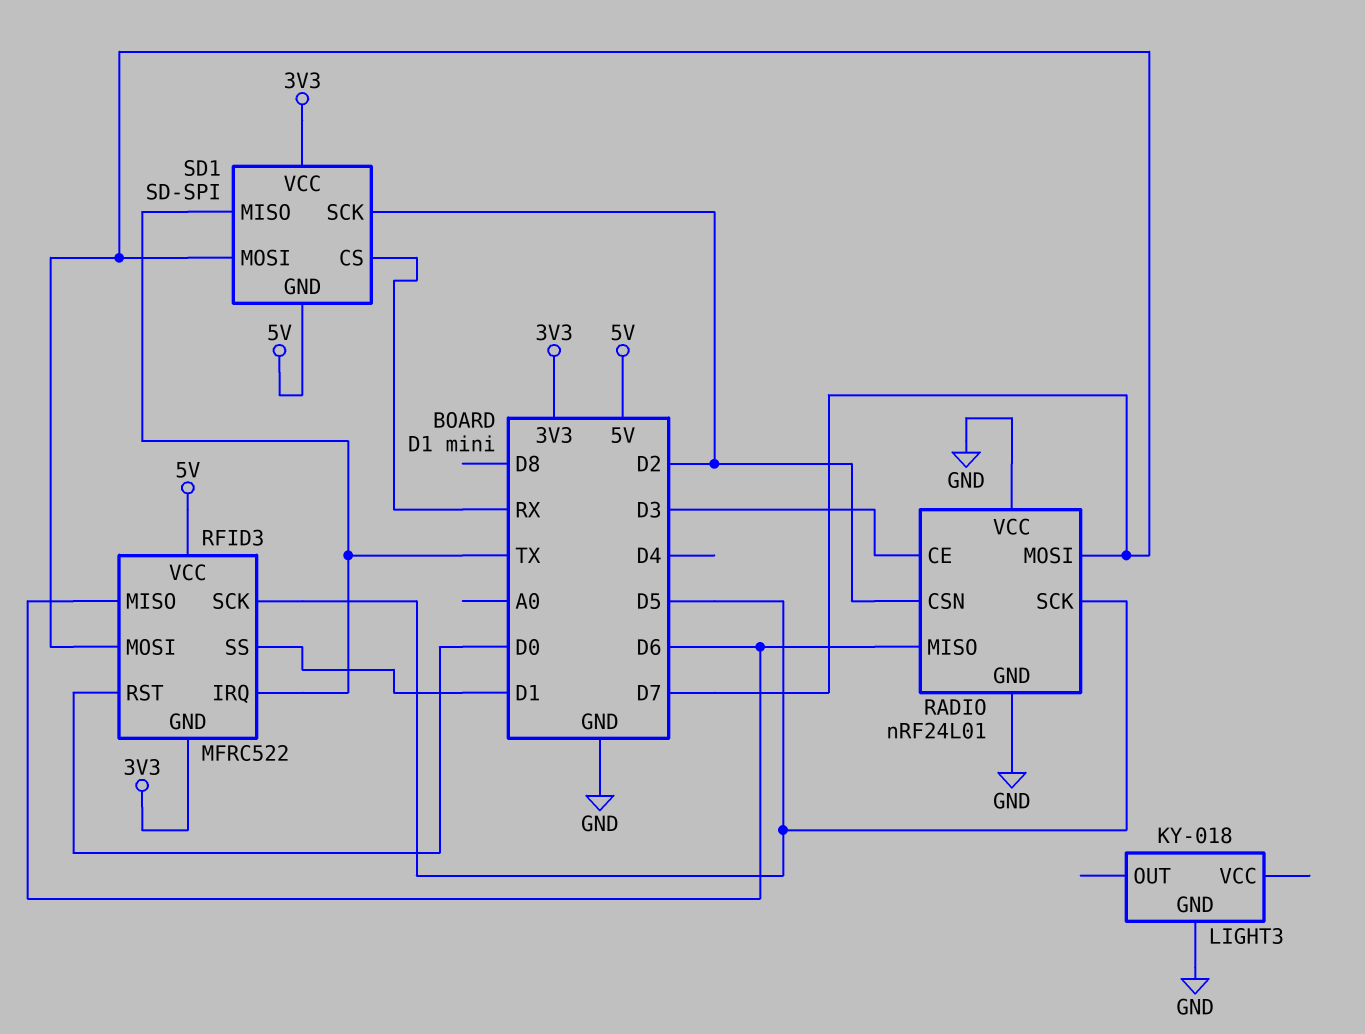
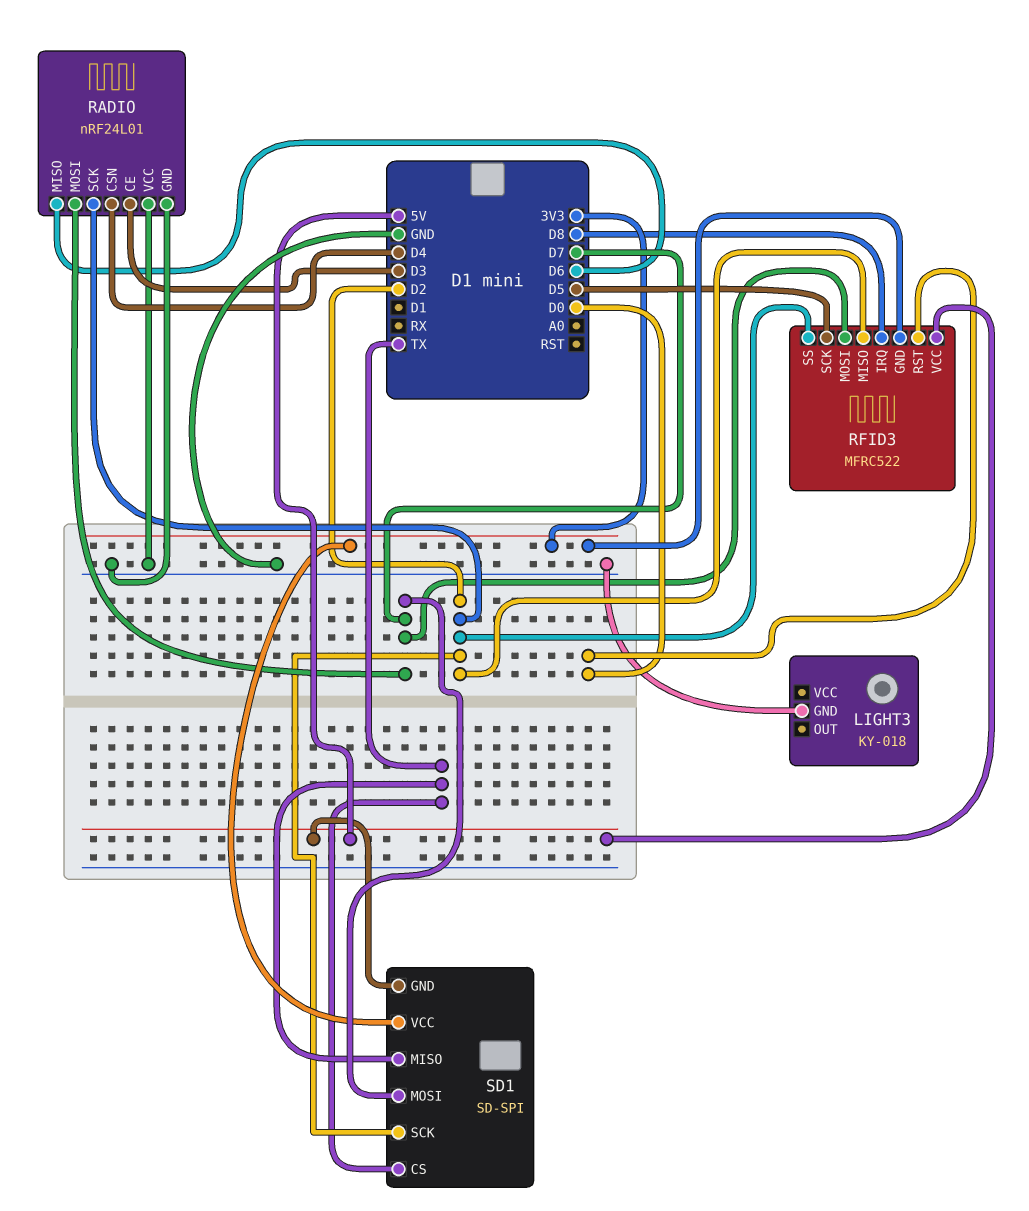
RADIO pin CSN: D2 -> D4
RADIO pin SCK: D5 -> D2
RFID3 pin IRQ: TX -> D8
RFID3 pin MISO: D6 -> D2
RFID3 pin SS: D1 -> D2
SD1 pin CS: RX -> TX

